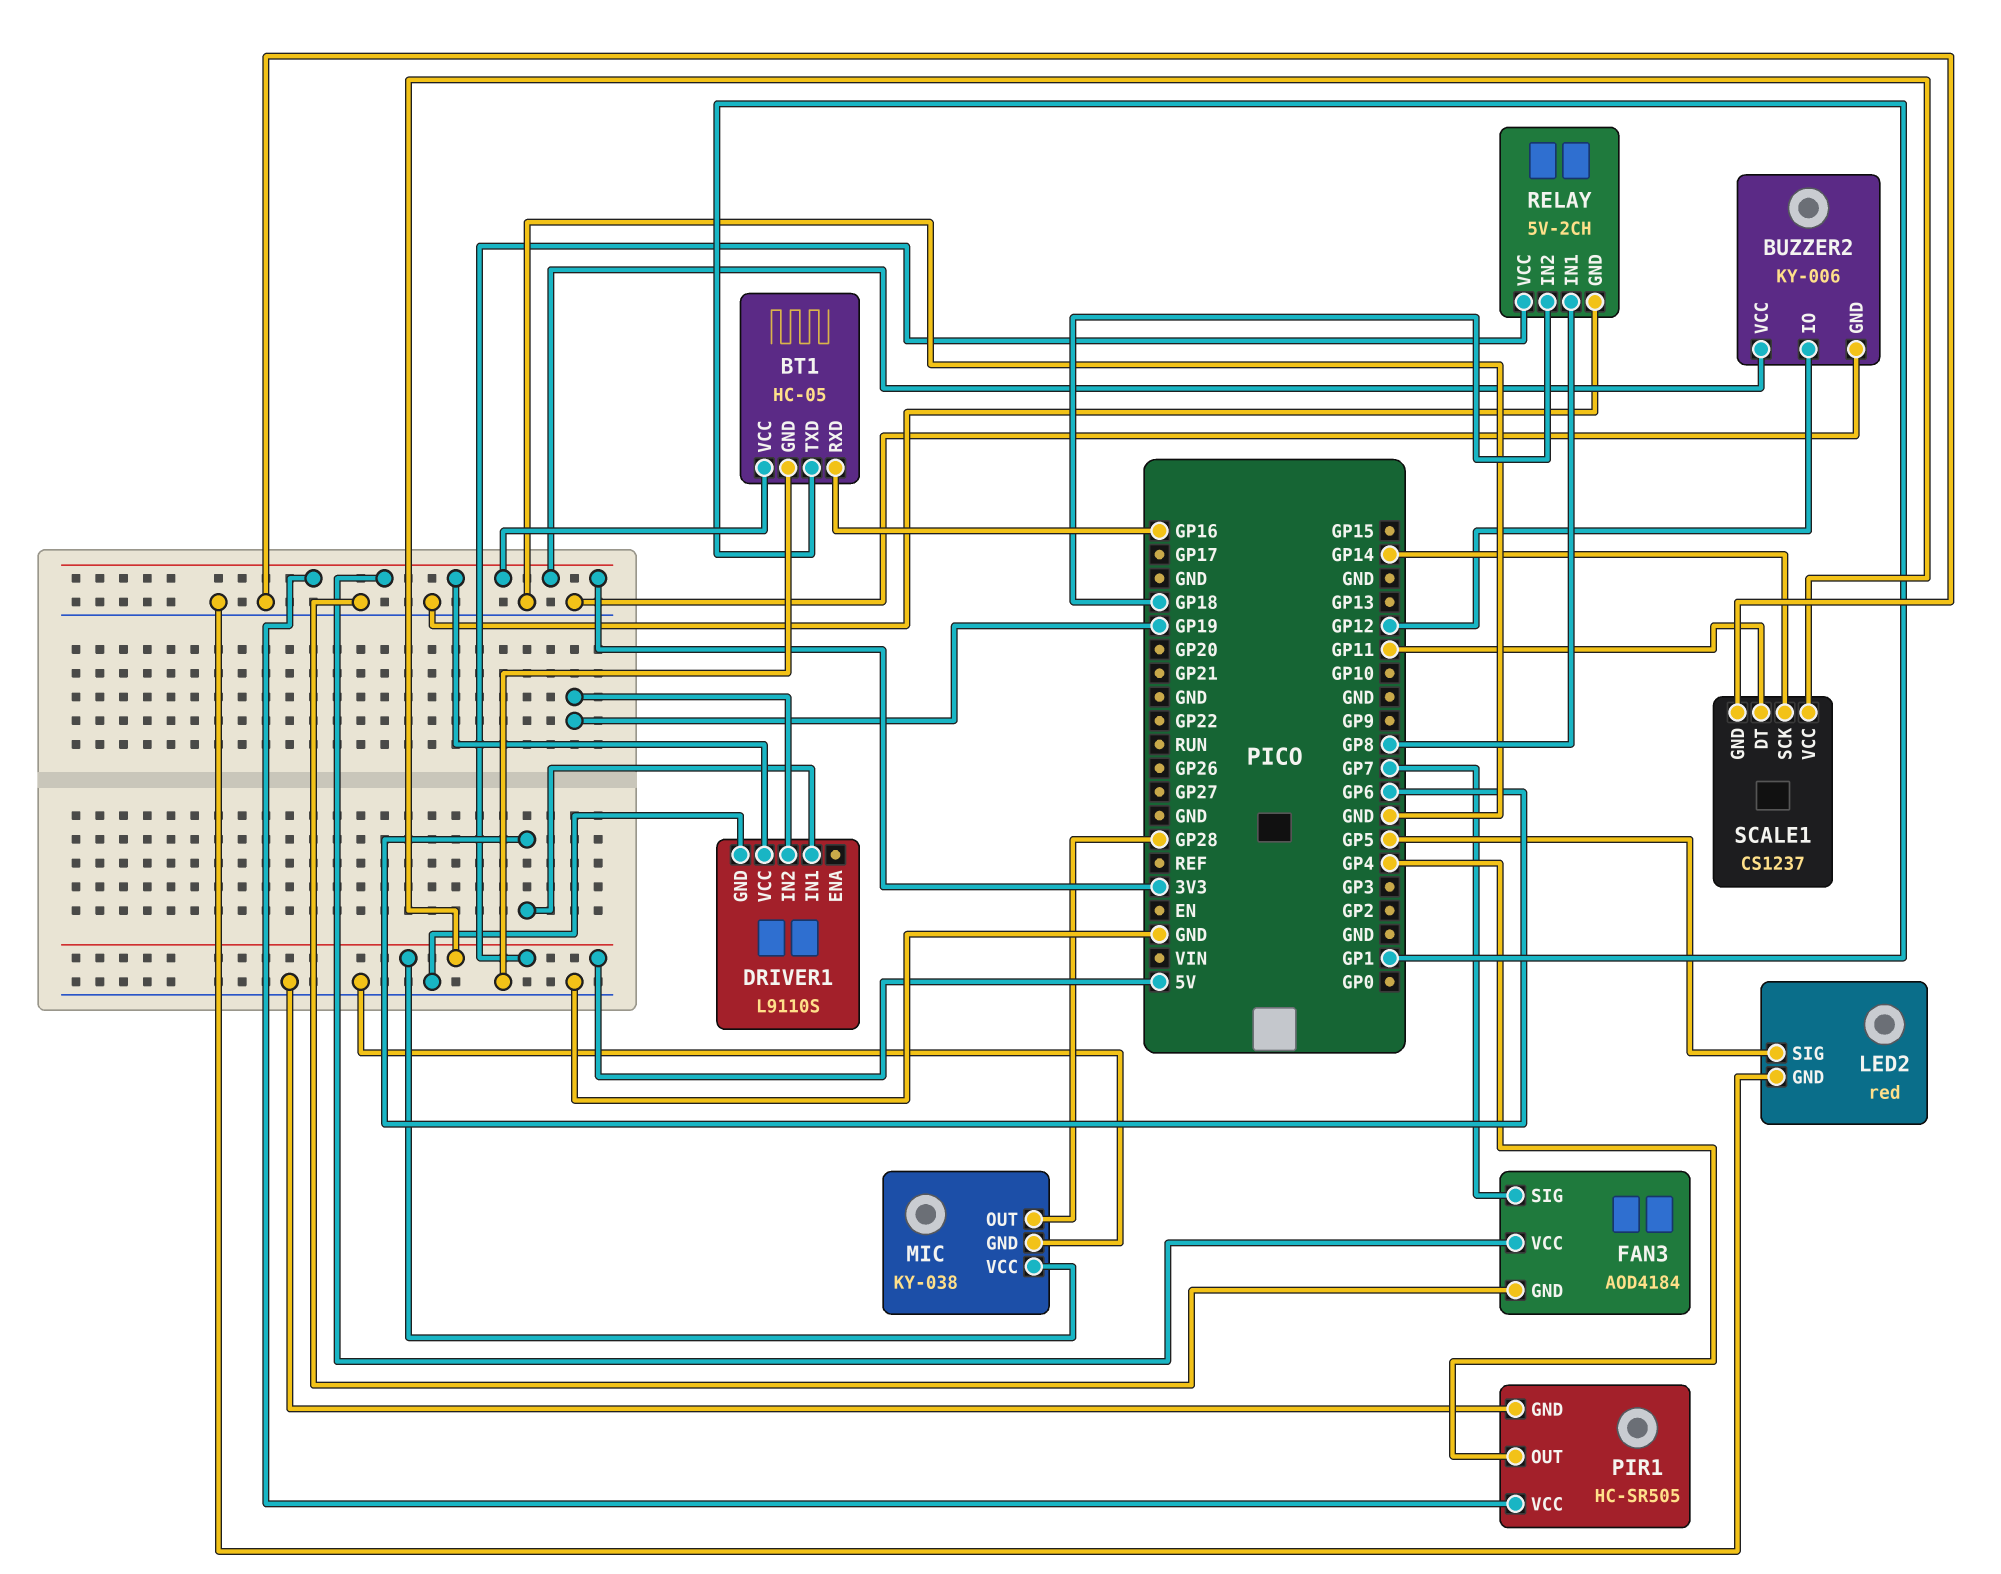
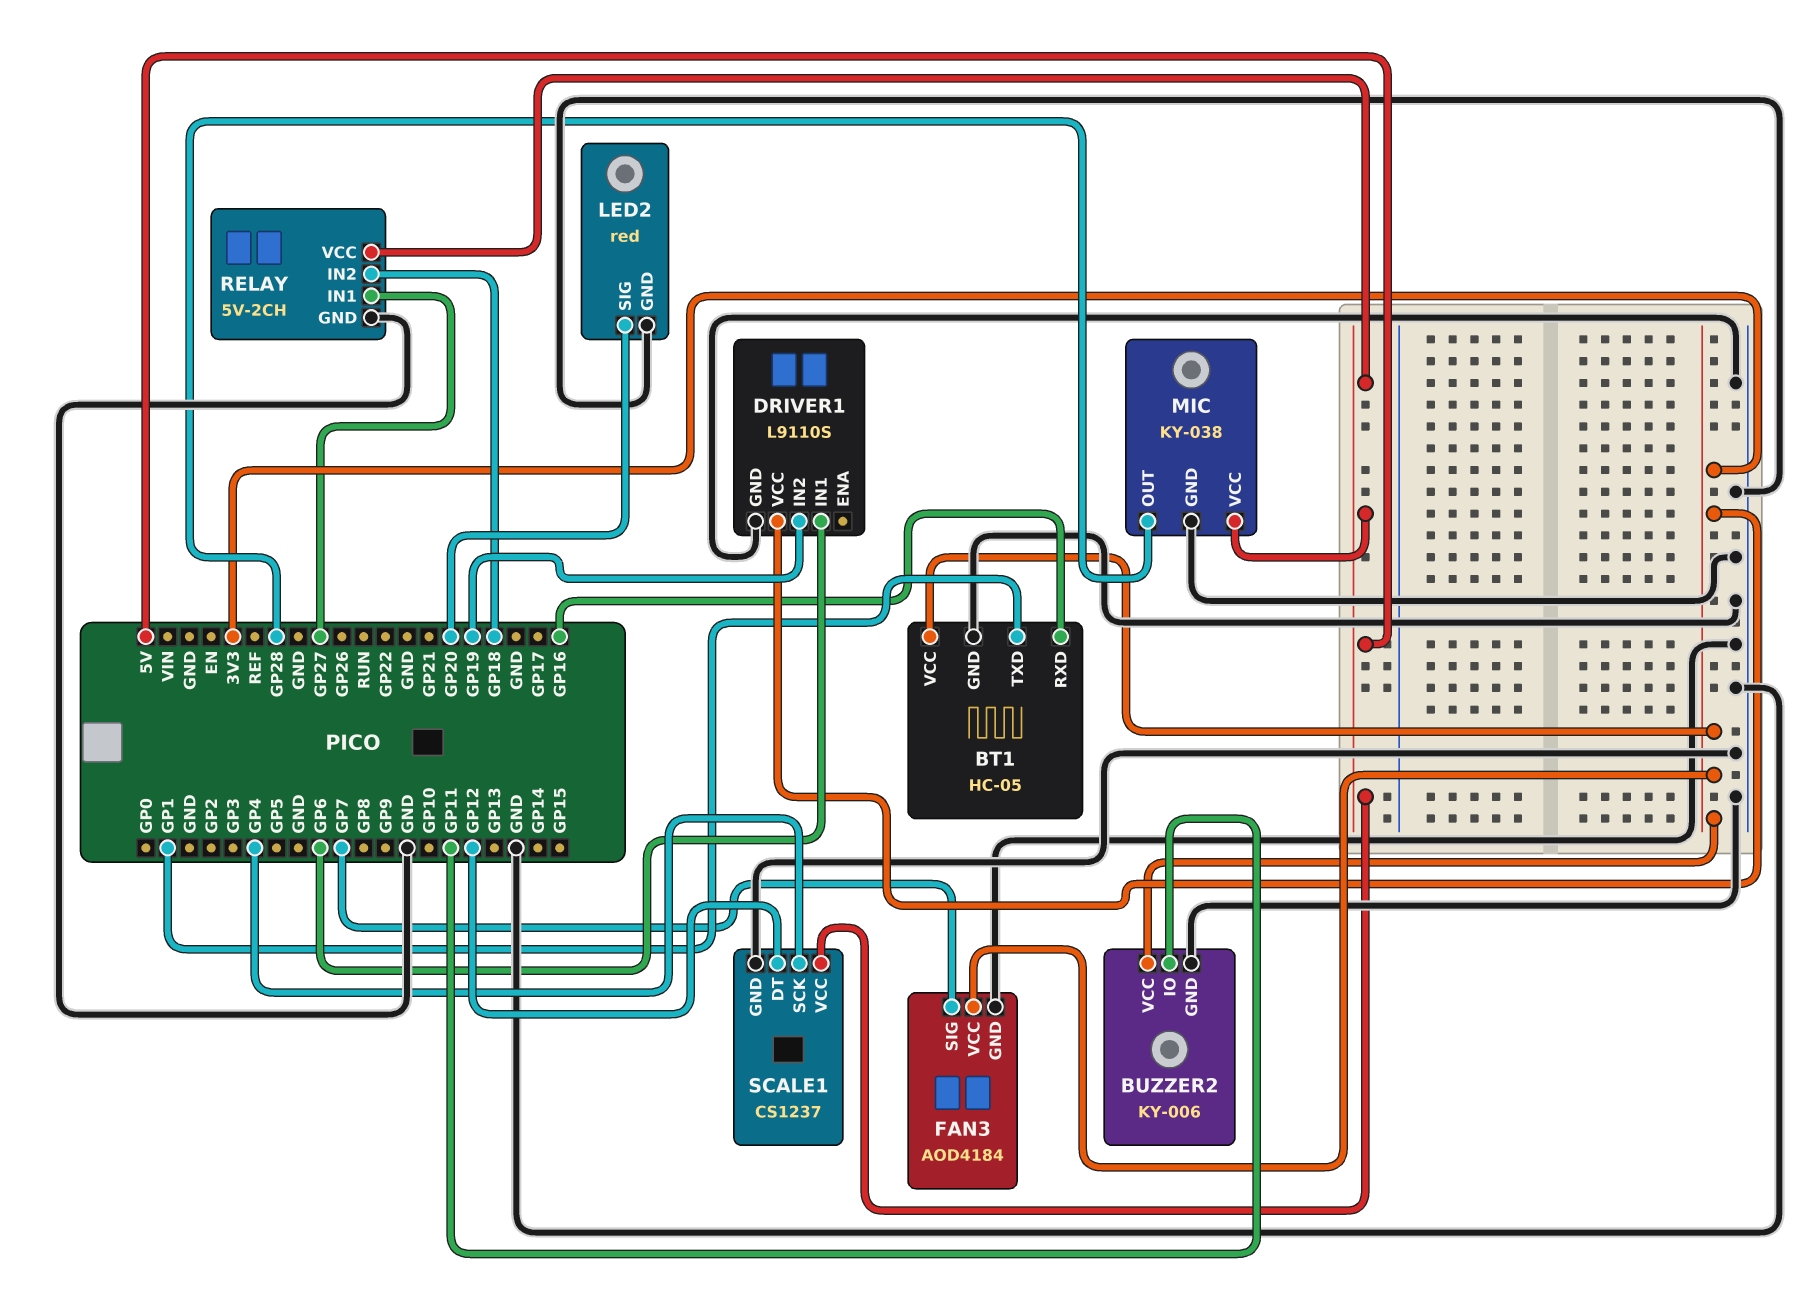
BUZZER2 pin IO: GP12 -> GP11
LED2 pin SIG: GP5 -> GP20
PIR1: HC-SR505 -> none
PIR1 pin GND: GND -> none
PIR1 pin OUT: GP4 -> none
PIR1 pin VCC: 3V3 -> none
RELAY pin IN1: GP8 -> GP27
SCALE1 pin DT: GP11 -> GP12
SCALE1 pin SCK: GP14 -> GP4

